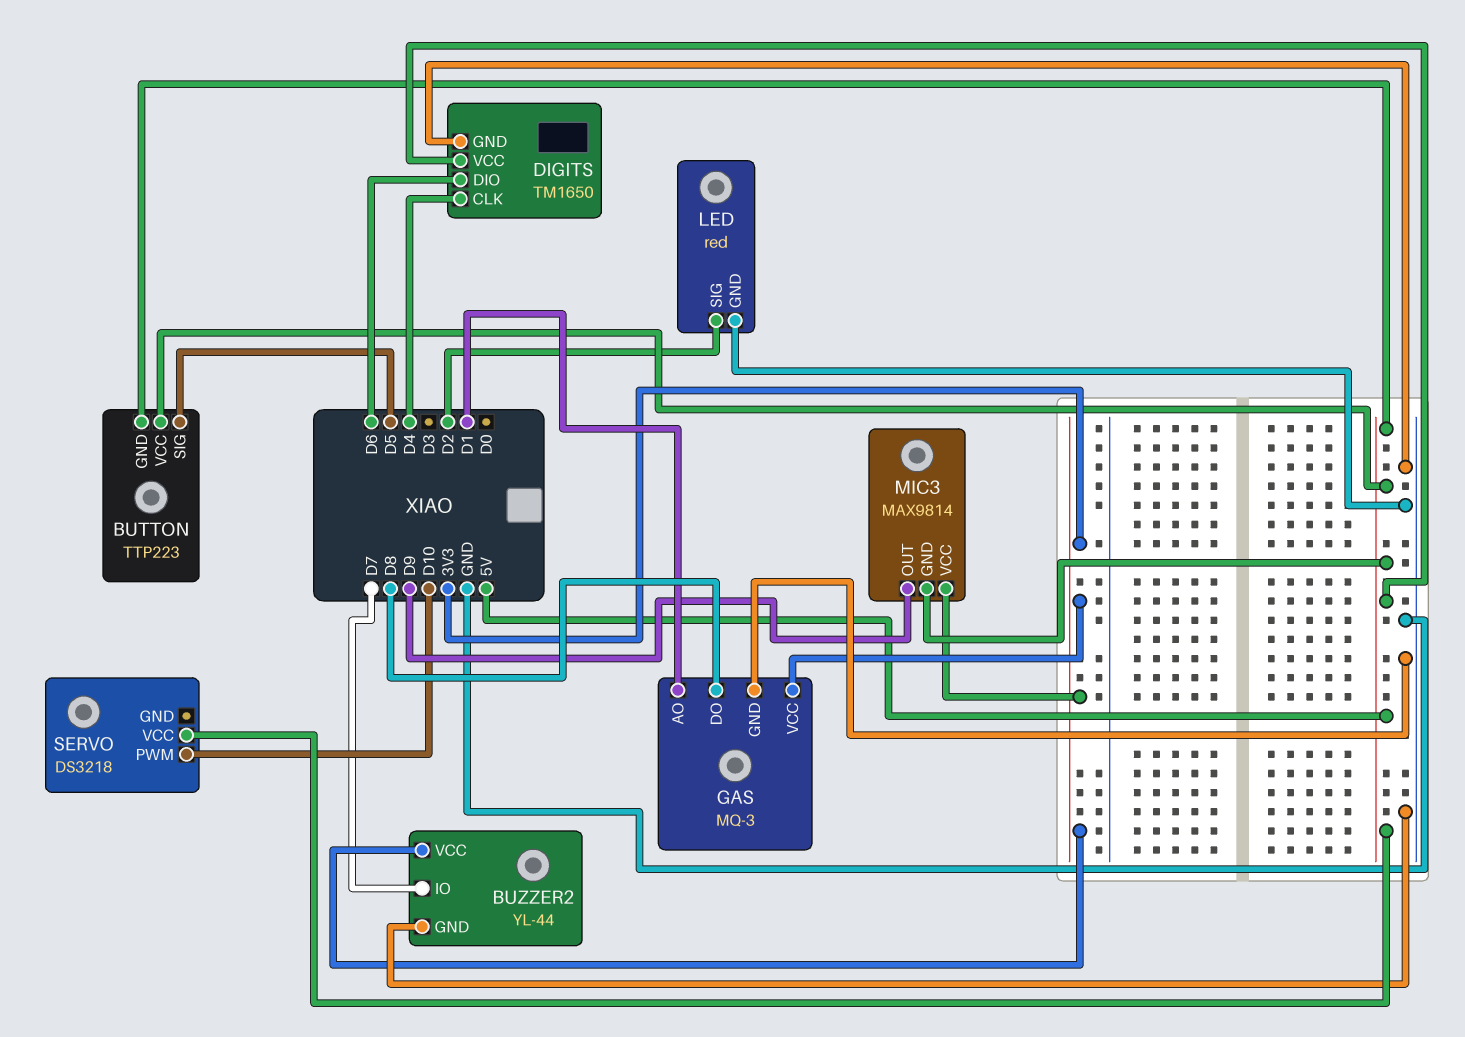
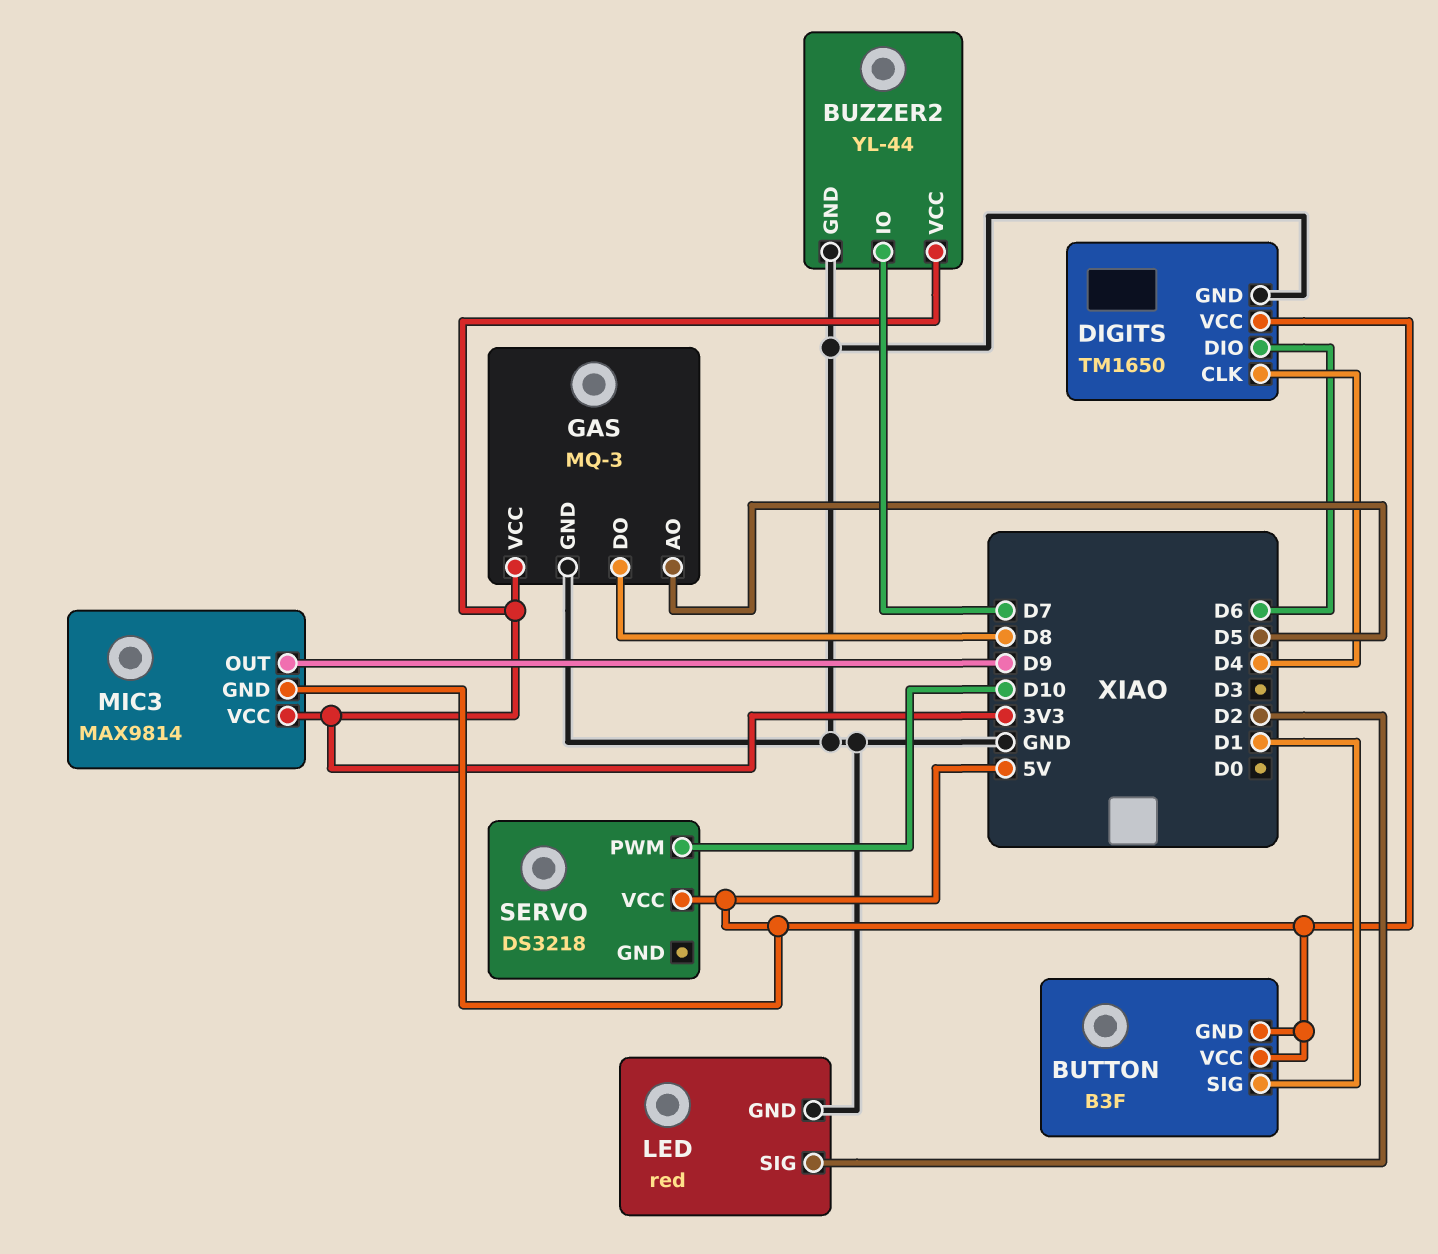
BUTTON: TTP223 -> B3F
BUTTON pin SIG: D5 -> D1
GAS pin AO: D1 -> D5

